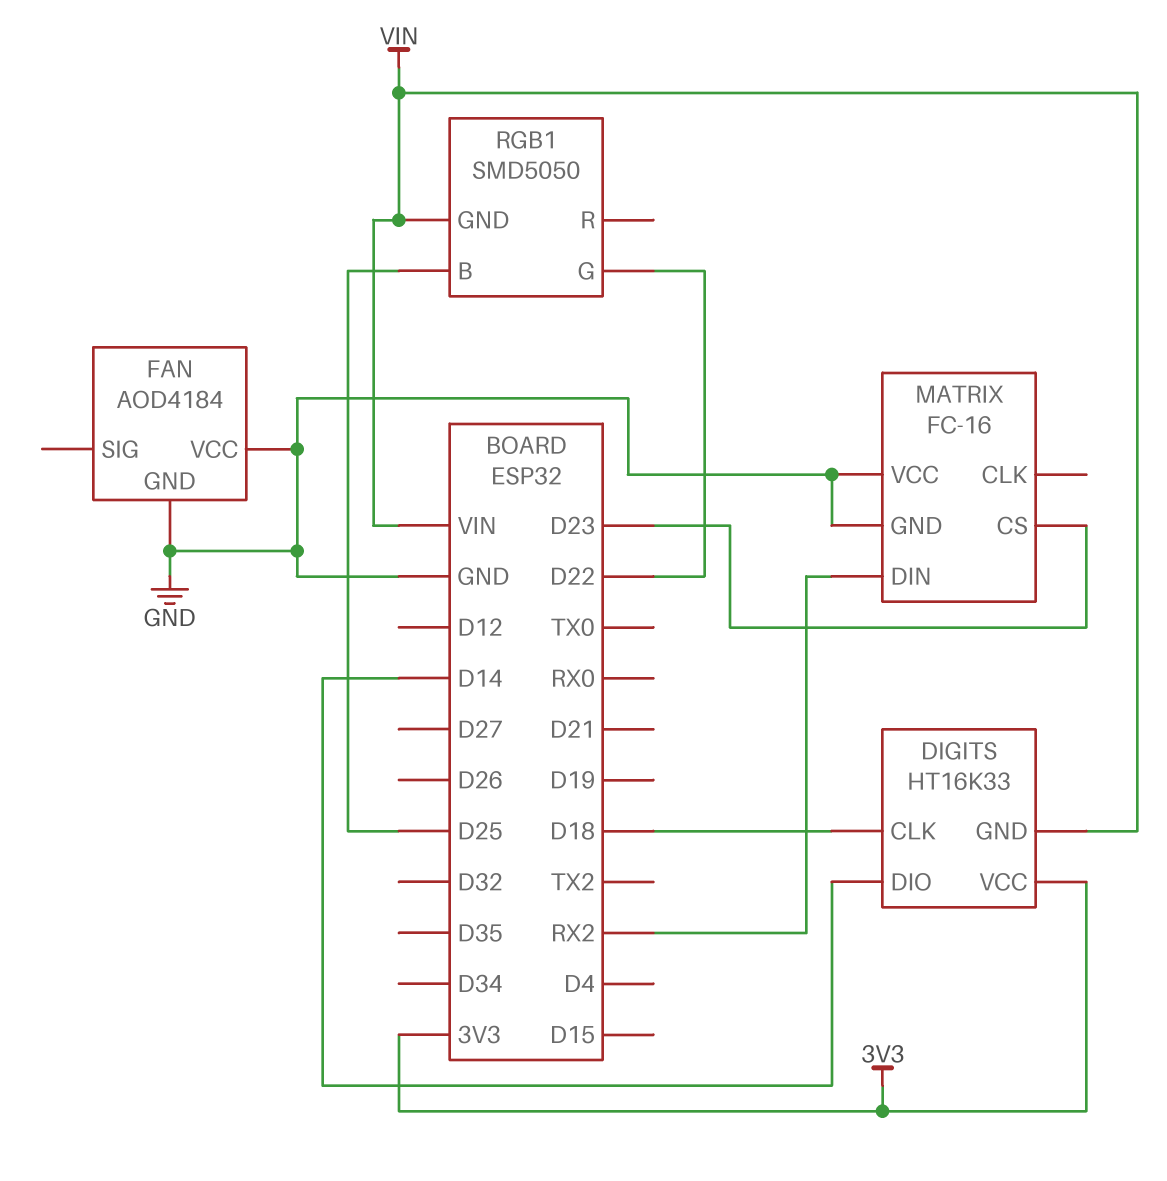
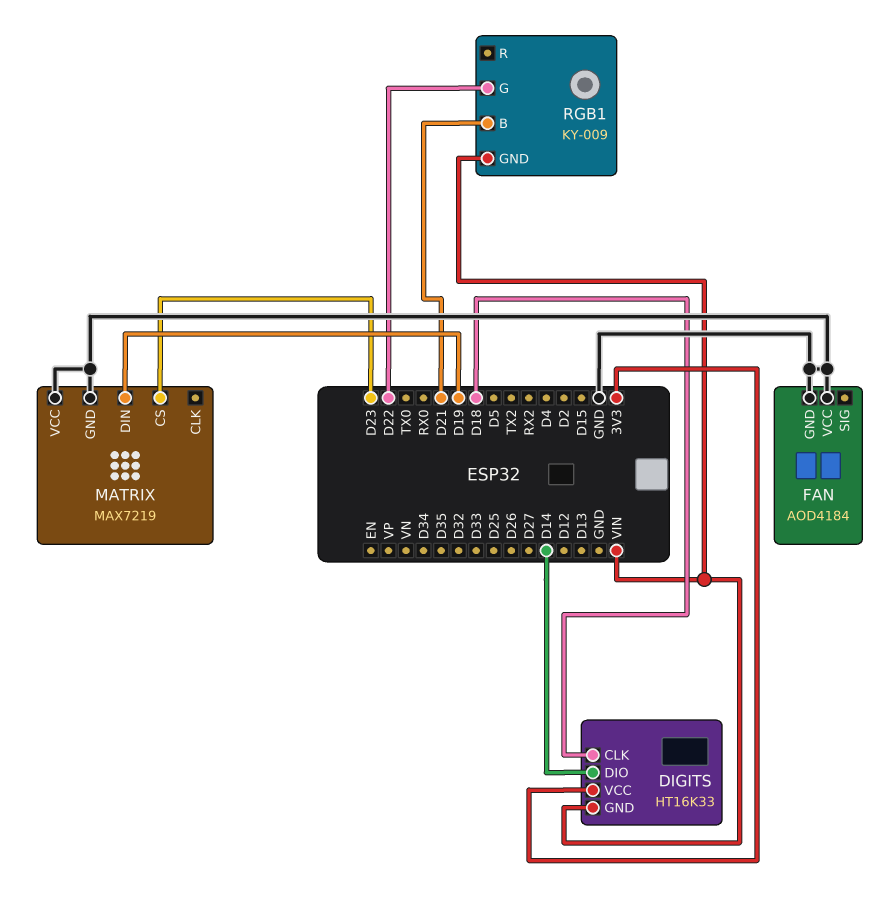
MATRIX: FC-16 -> MAX7219
MATRIX pin DIN: RX2 -> D19
RGB1: SMD5050 -> KY-009
RGB1 pin B: D25 -> D21

